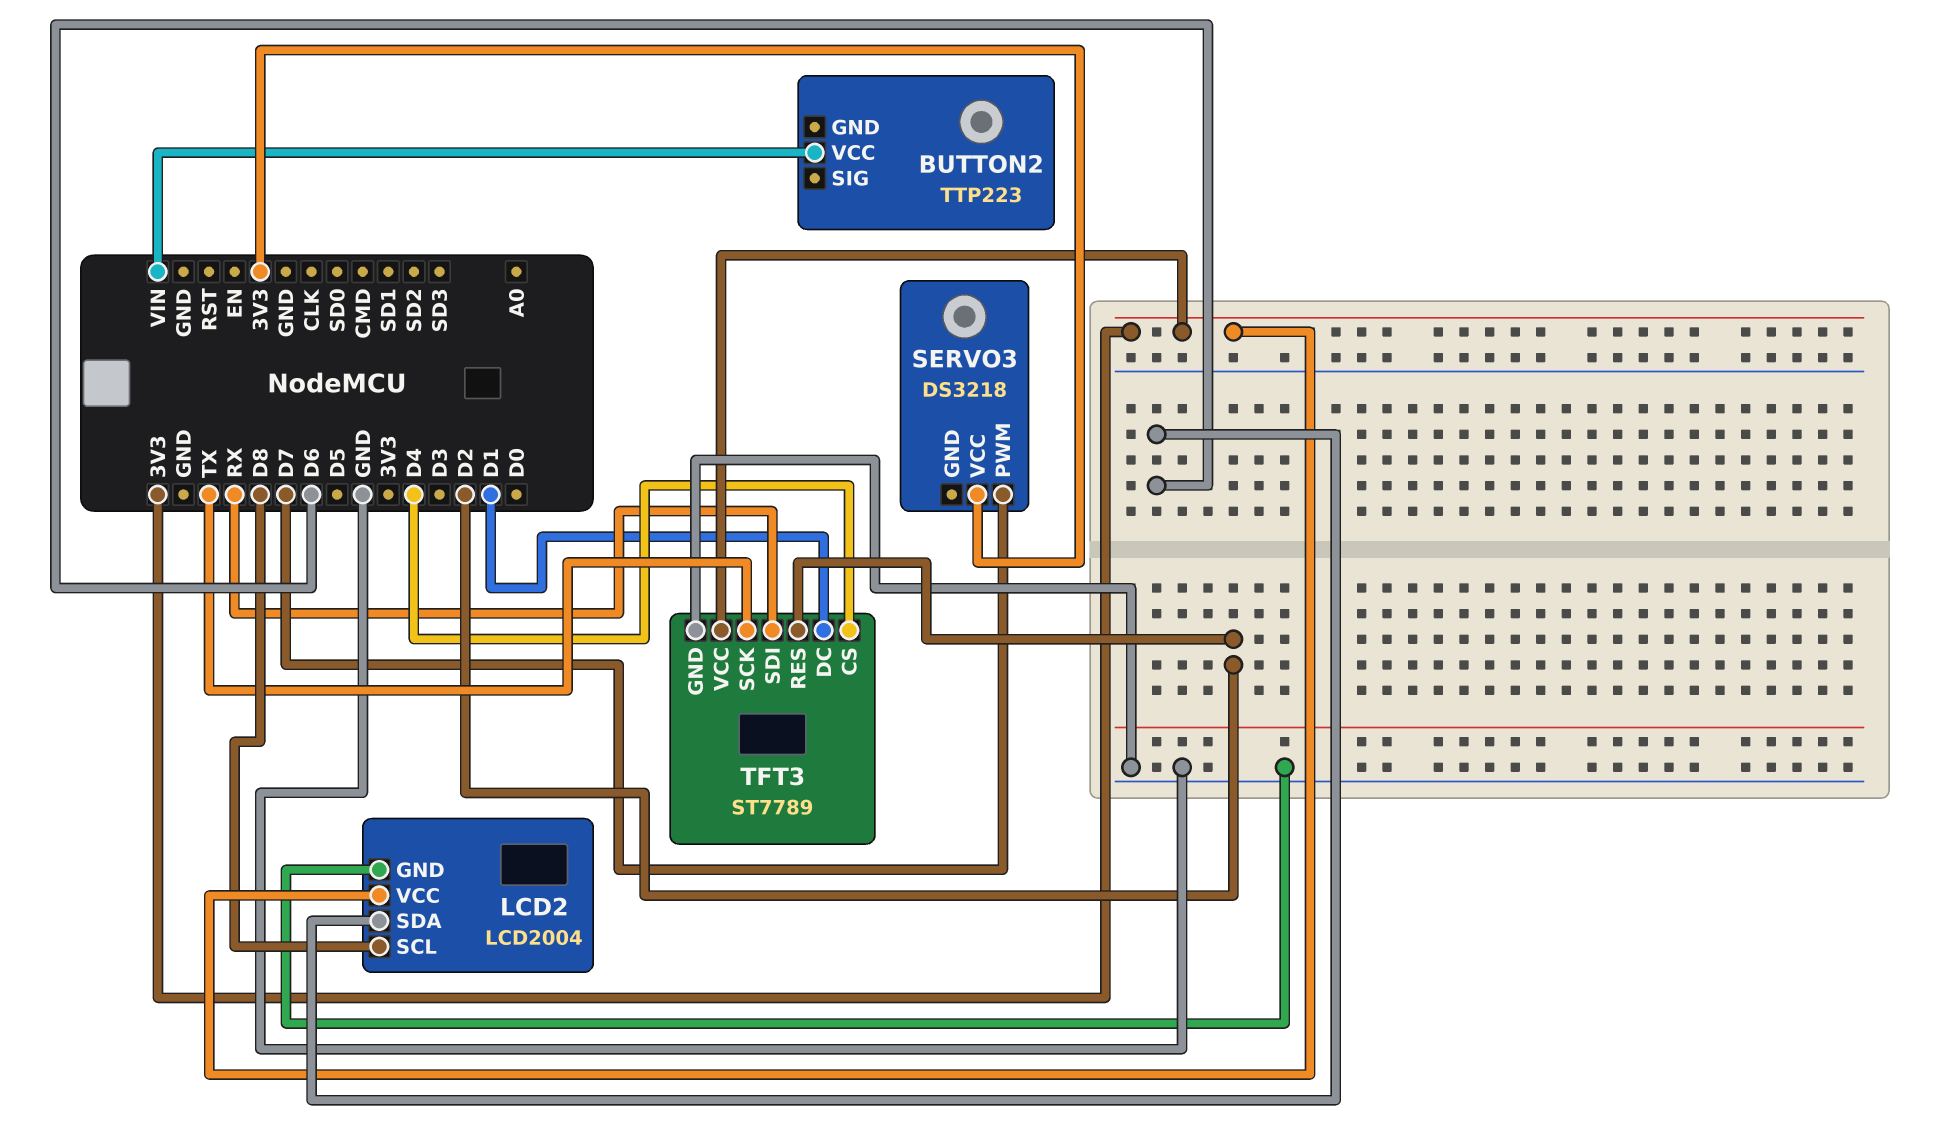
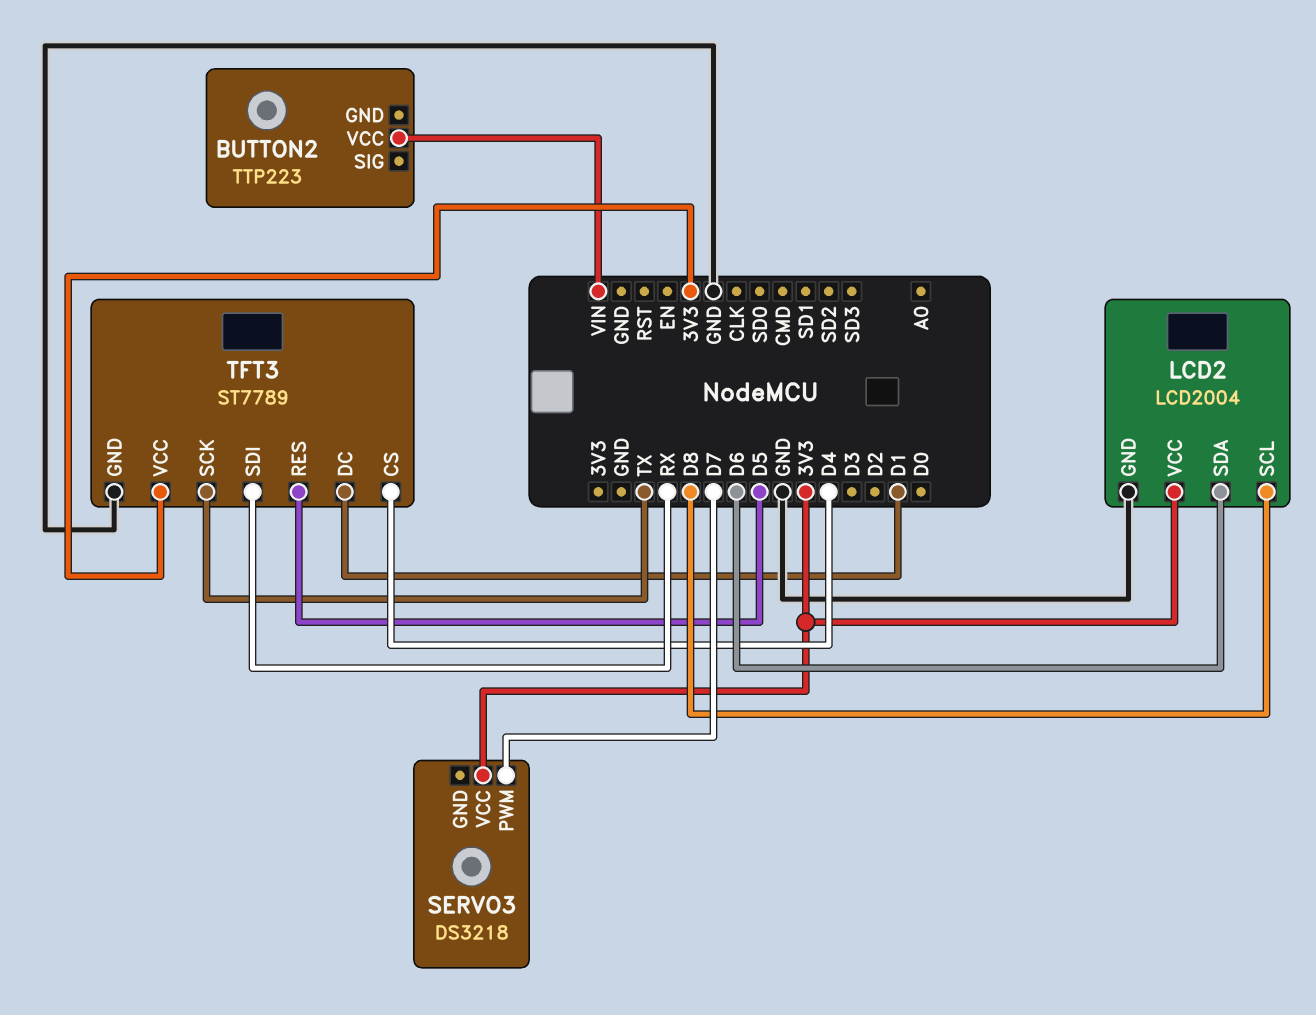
TFT3 pin RES: D2 -> D5

